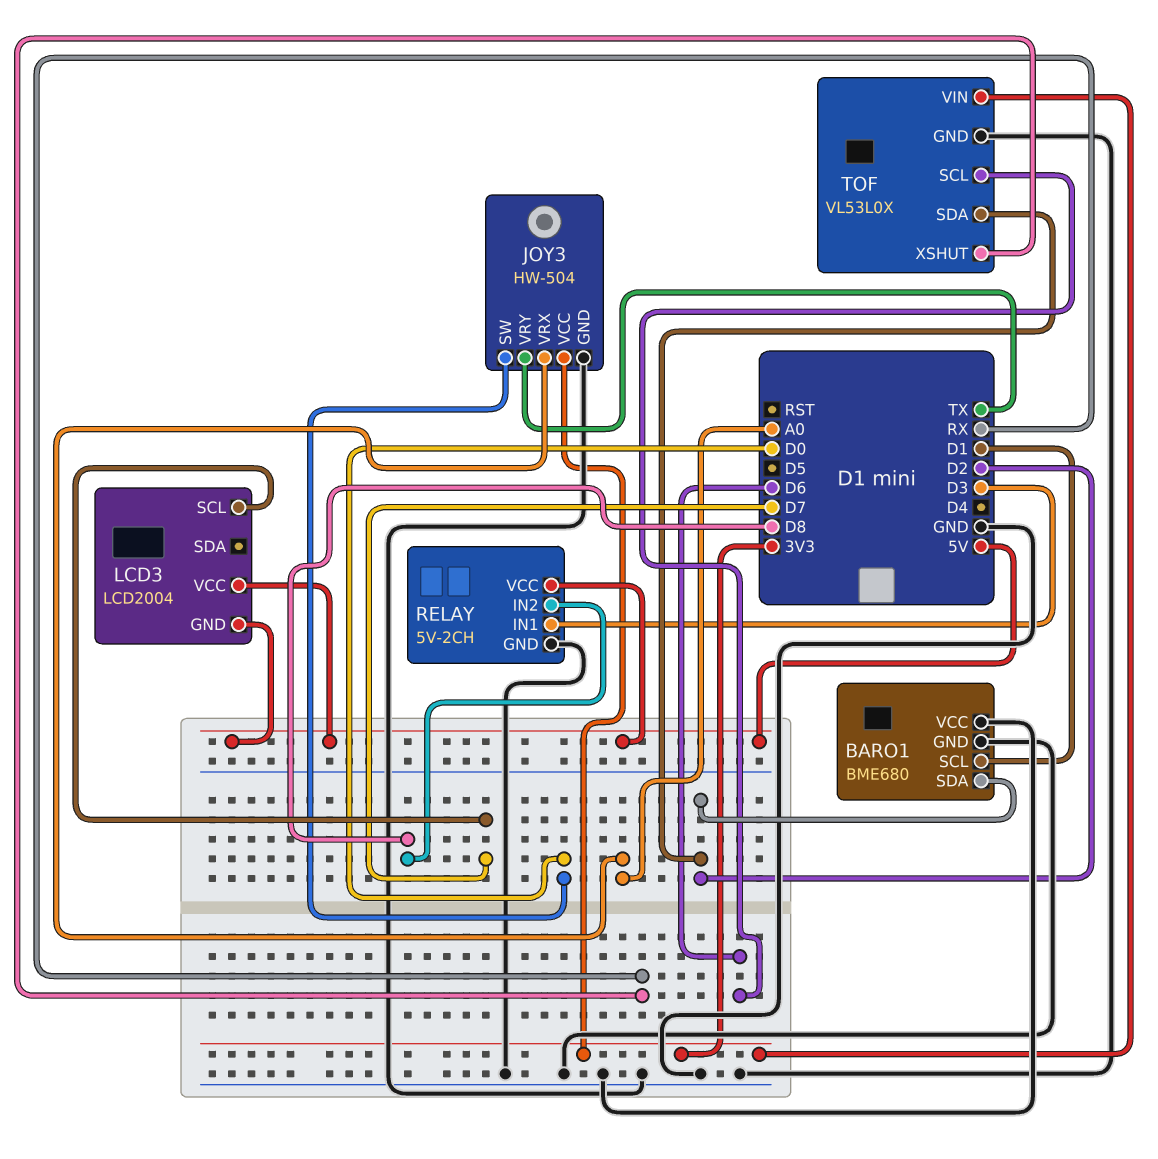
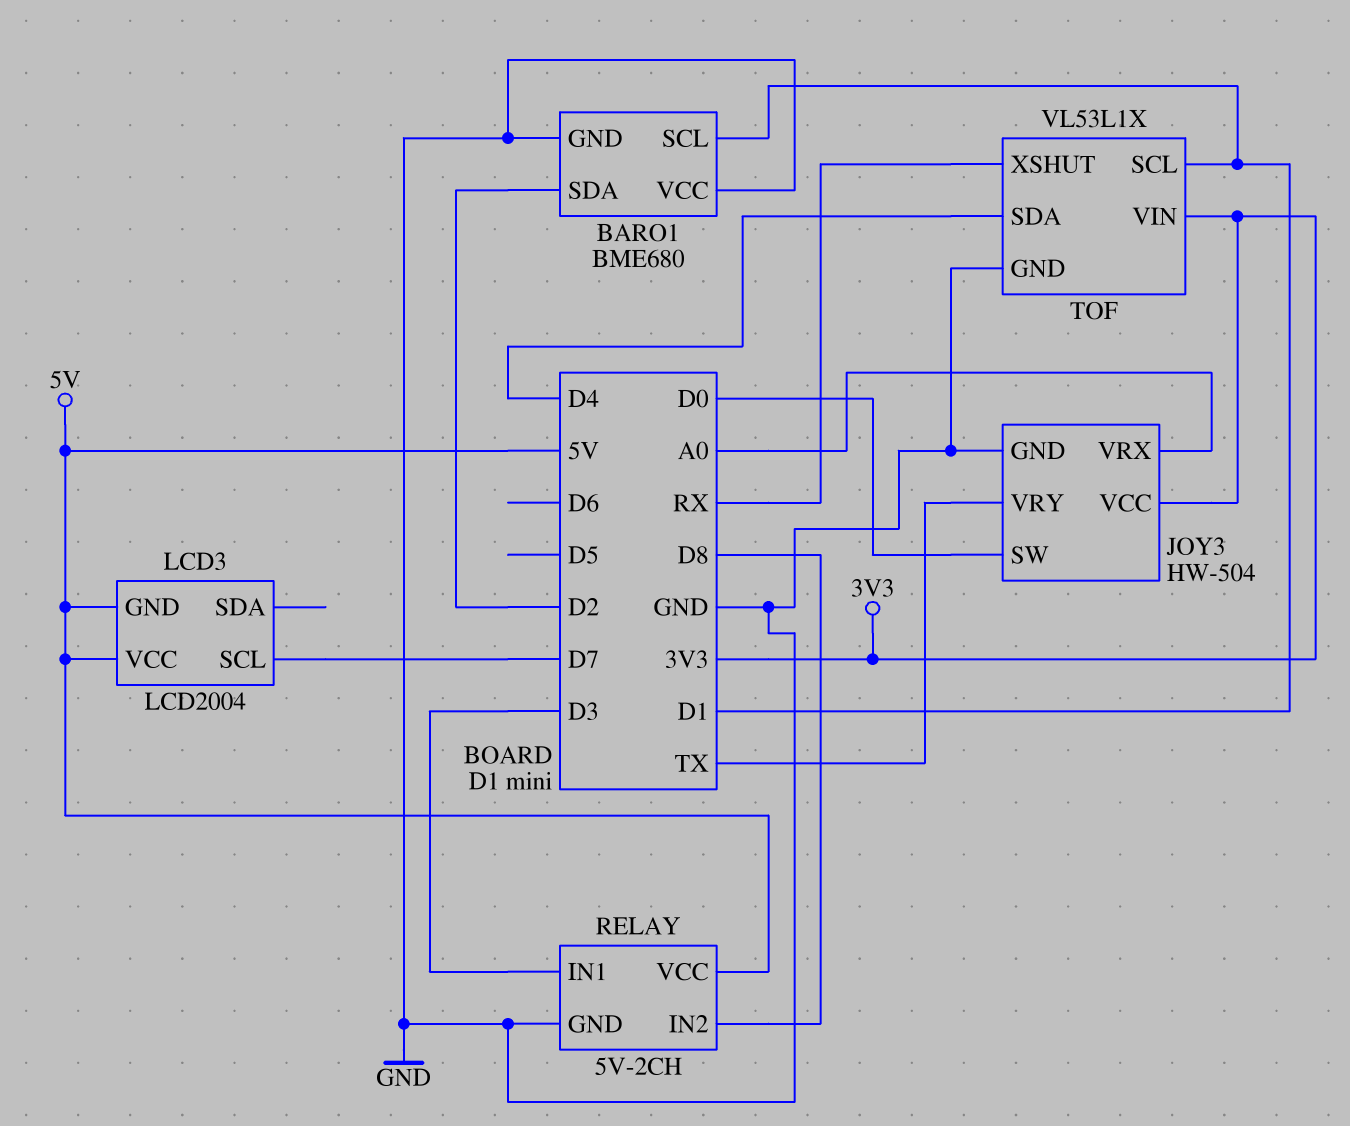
TOF: VL53L0X -> VL53L1X
TOF pin SCL: D6 -> D1
TOF pin SDA: D2 -> D4

